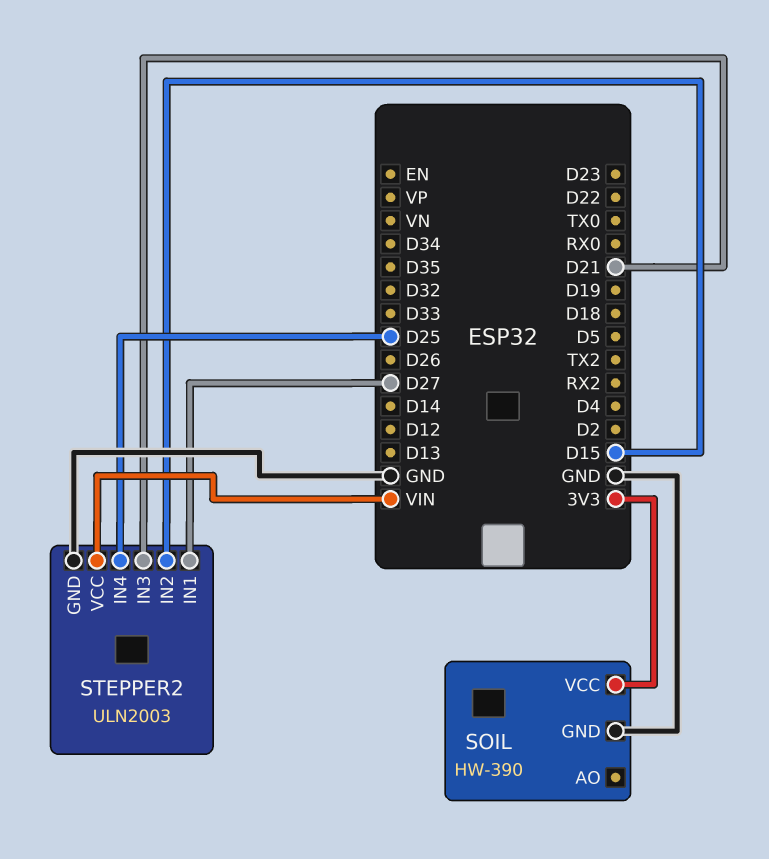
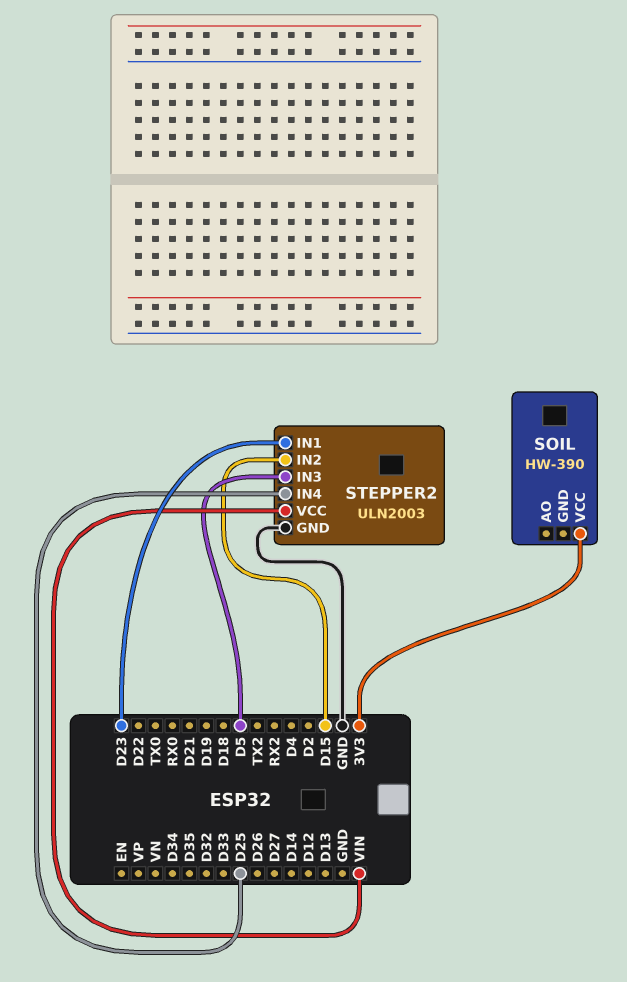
SOIL pin GND: GND -> none
STEPPER2 pin IN1: D27 -> D23
STEPPER2 pin IN3: D21 -> D5

